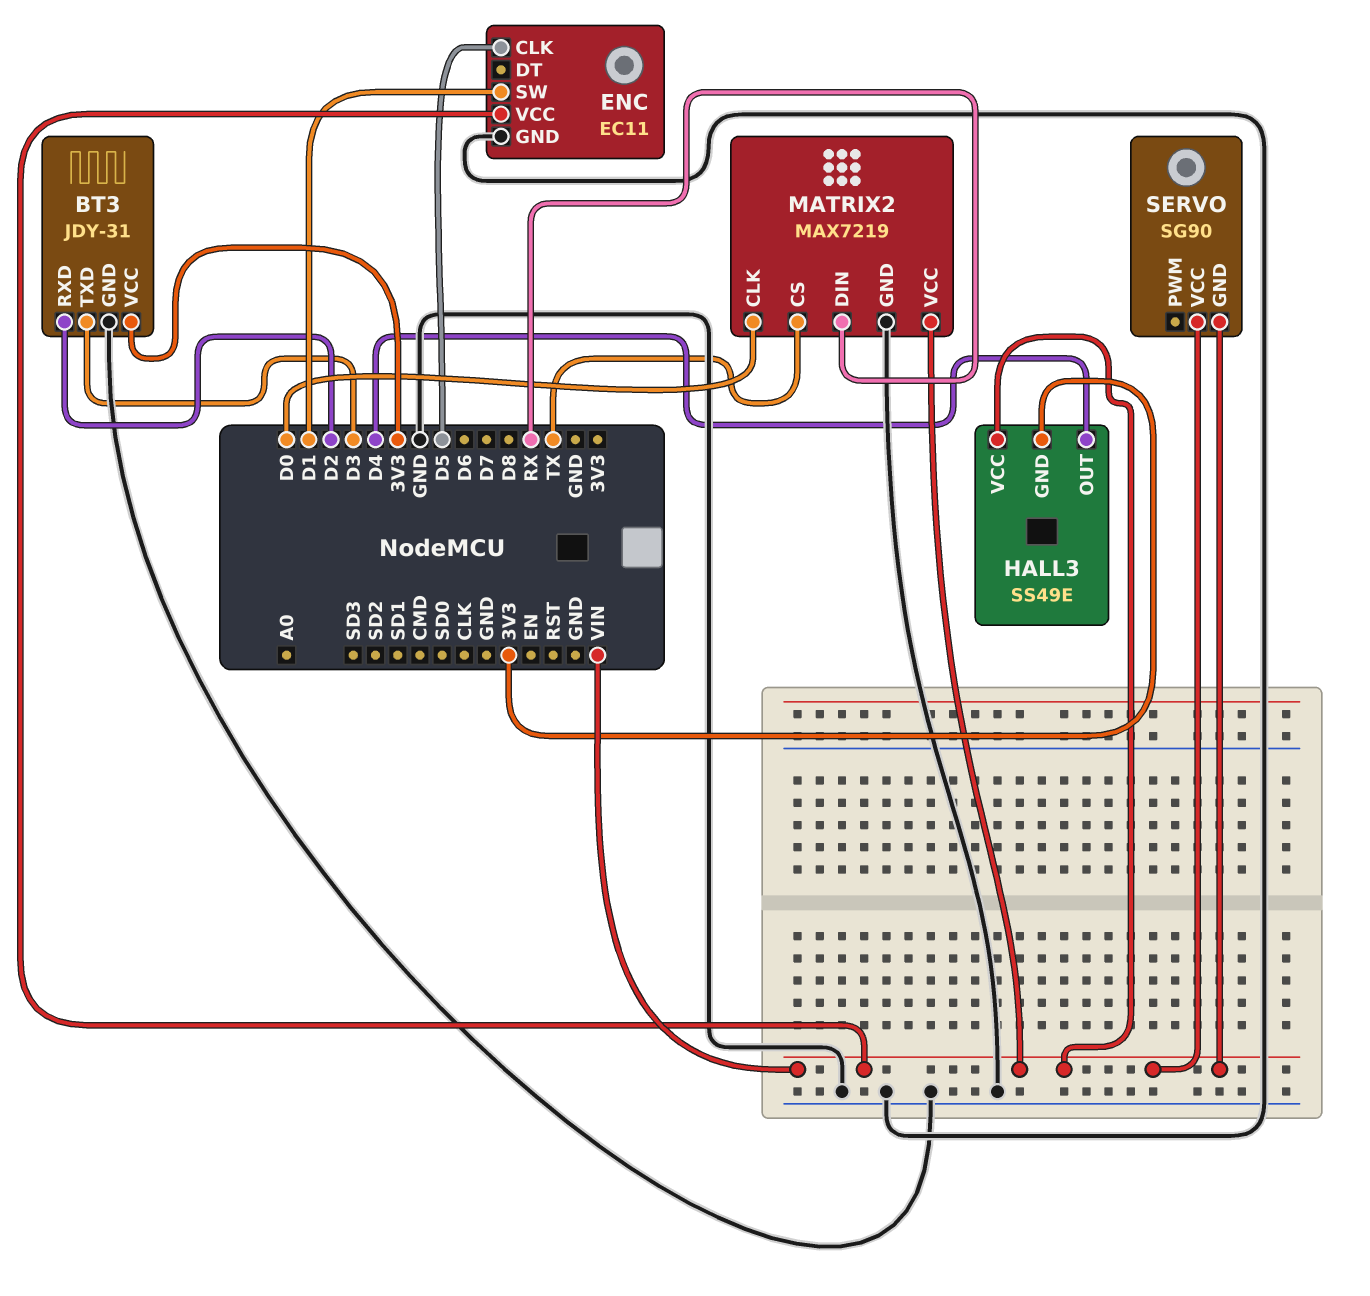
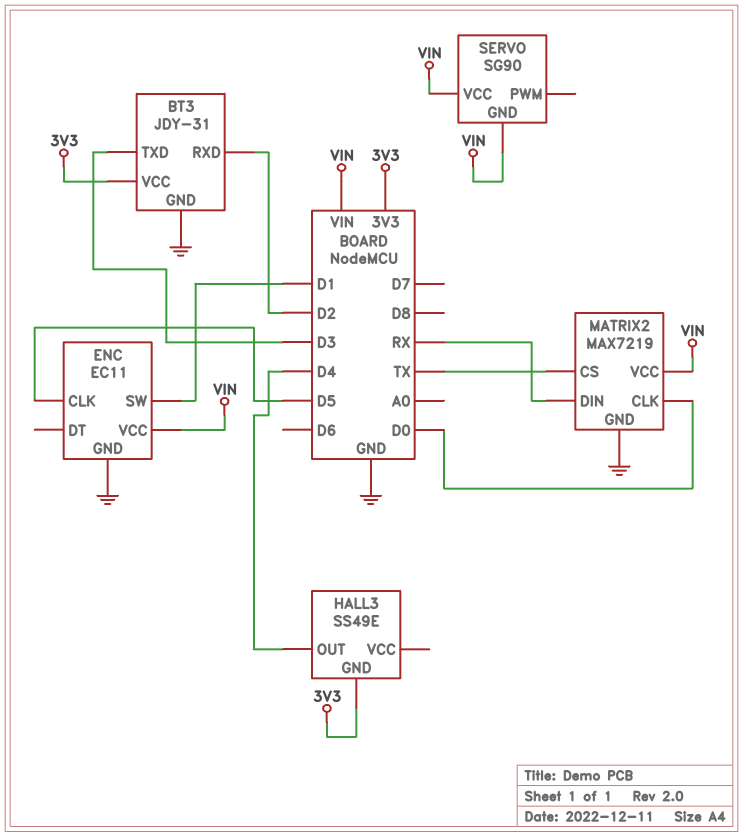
HALL3 pin VCC: VIN -> none

